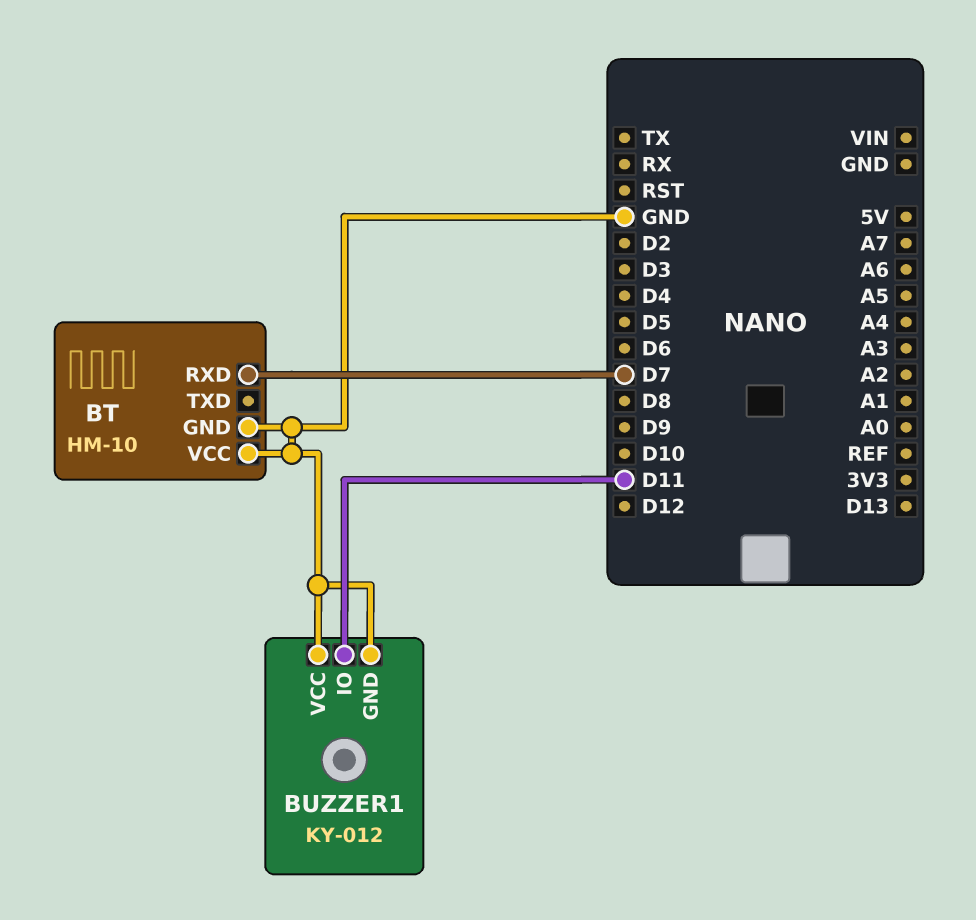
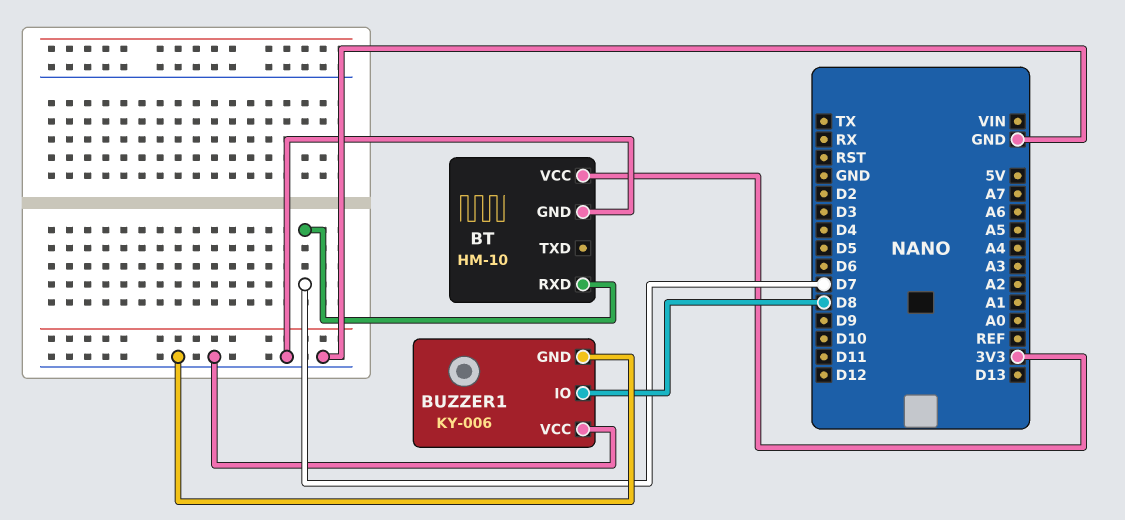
BT pin VCC: GND -> 3V3
BUZZER1: KY-012 -> KY-006
BUZZER1 pin IO: D11 -> D8

